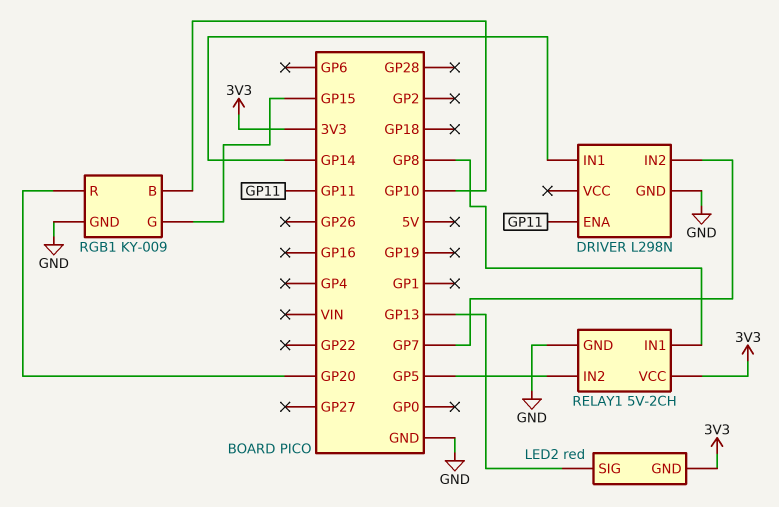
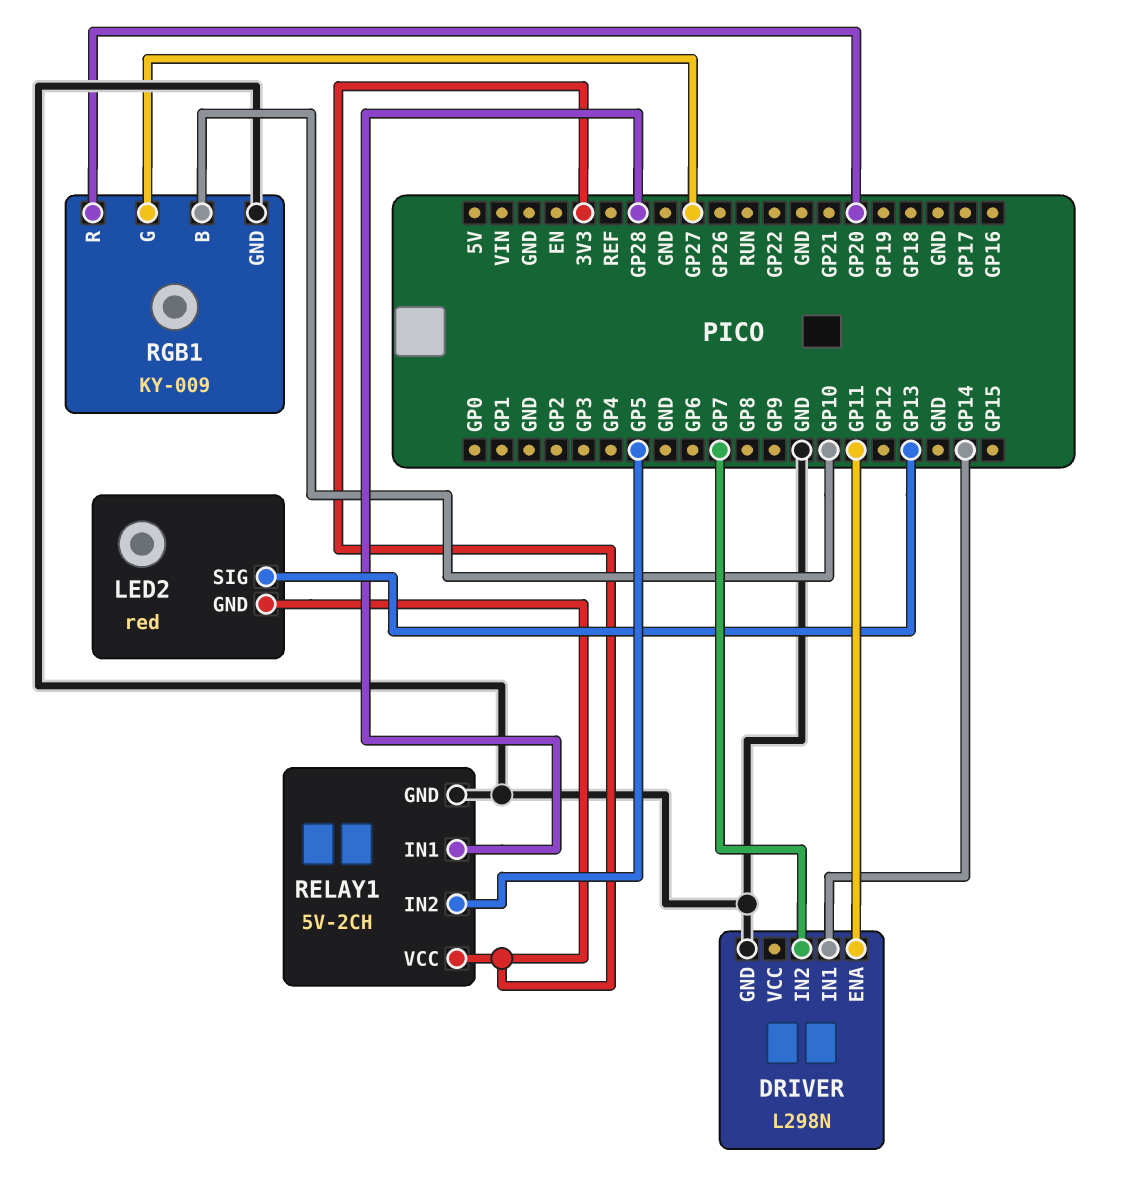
RELAY1 pin IN1: GP8 -> GP28
RGB1 pin G: GP15 -> GP27

